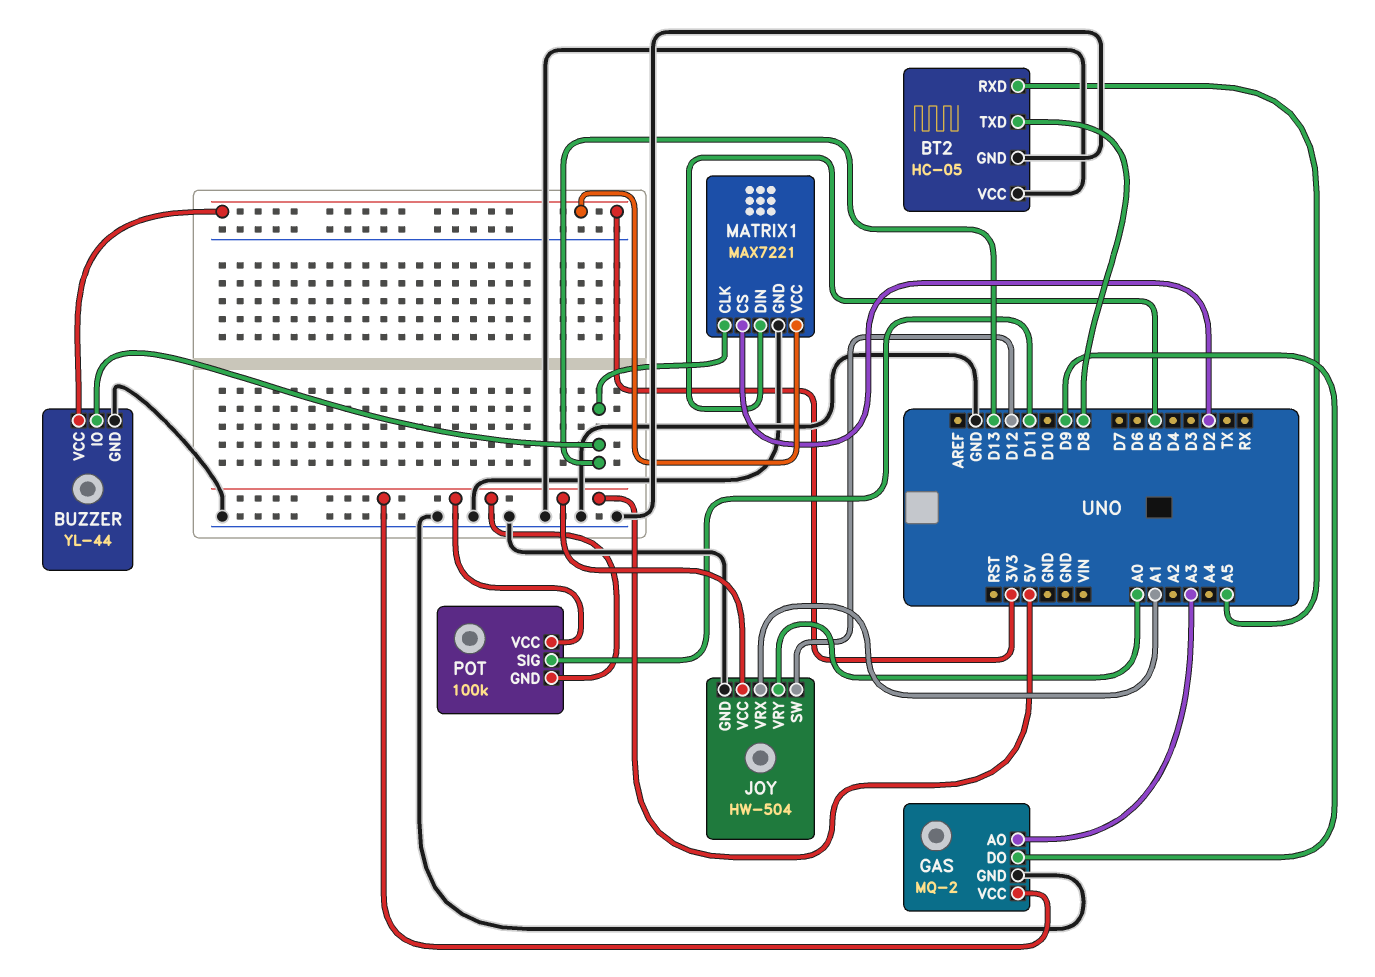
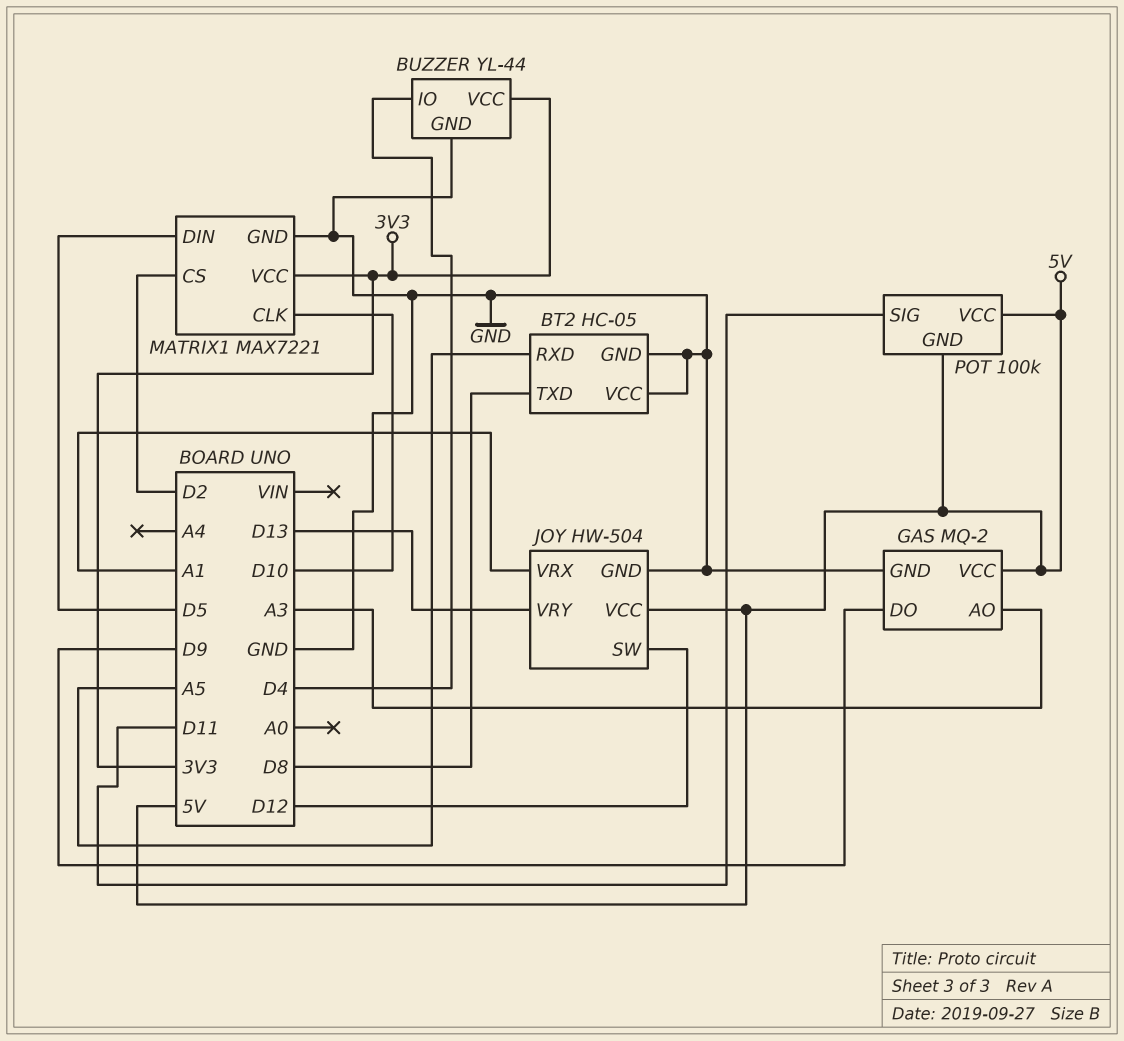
BUZZER pin IO: D13 -> D4
JOY pin VRY: A0 -> D13
MATRIX1 pin CLK: D13 -> D10

